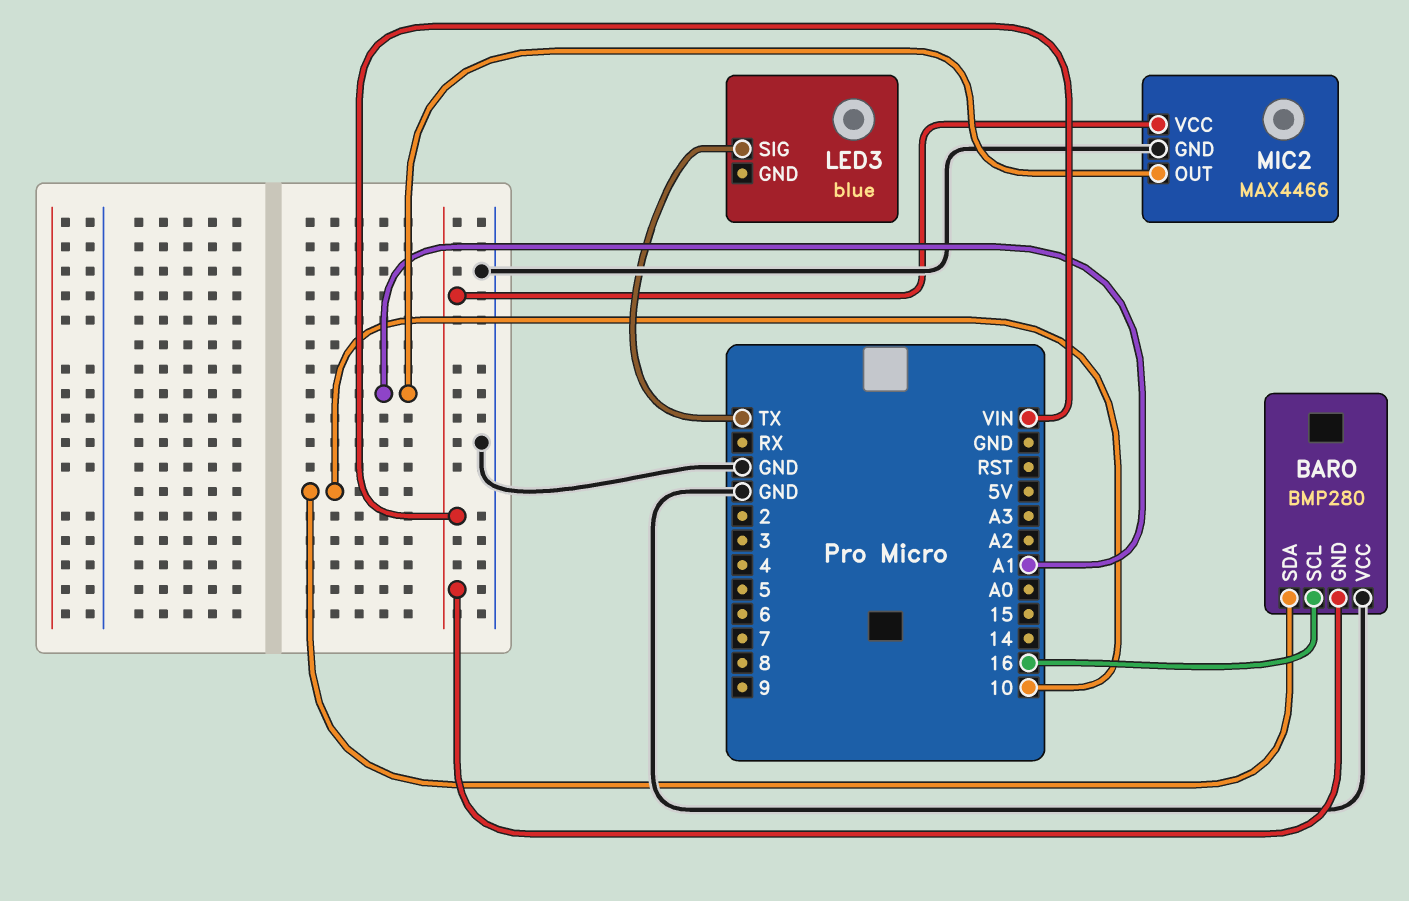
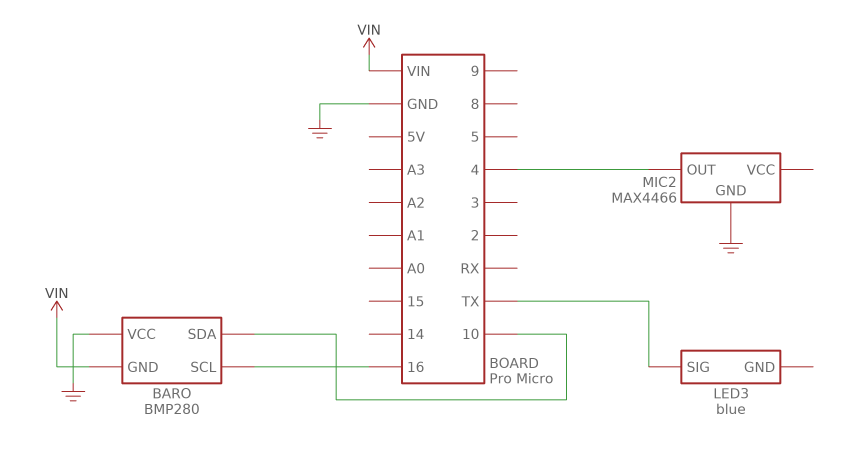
MIC2 pin OUT: A1 -> 4
MIC2 pin VCC: VIN -> none

